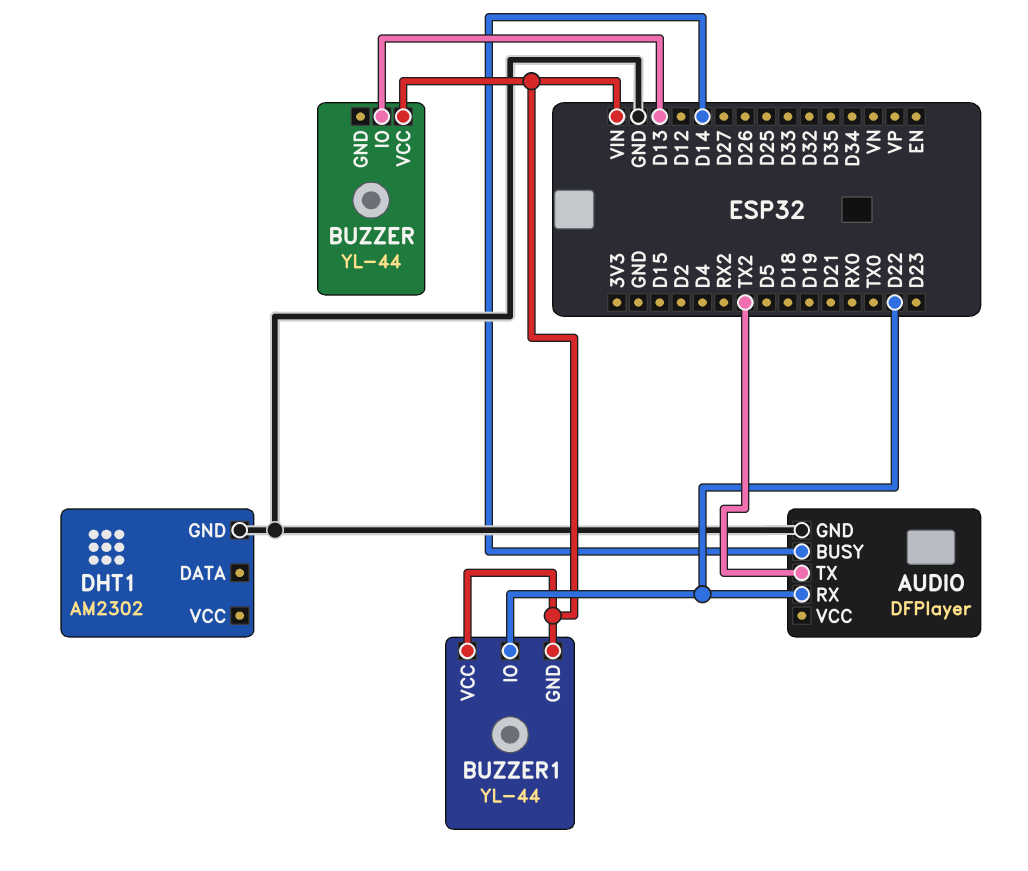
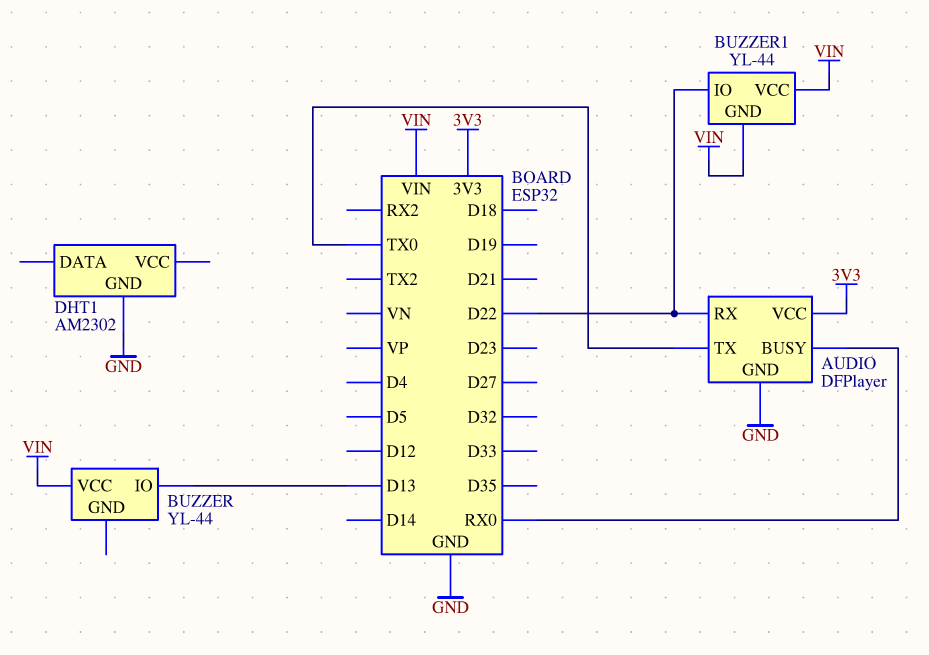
AUDIO pin BUSY: D14 -> RX0
AUDIO pin TX: TX2 -> TX0
AUDIO pin VCC: none -> 3V3

